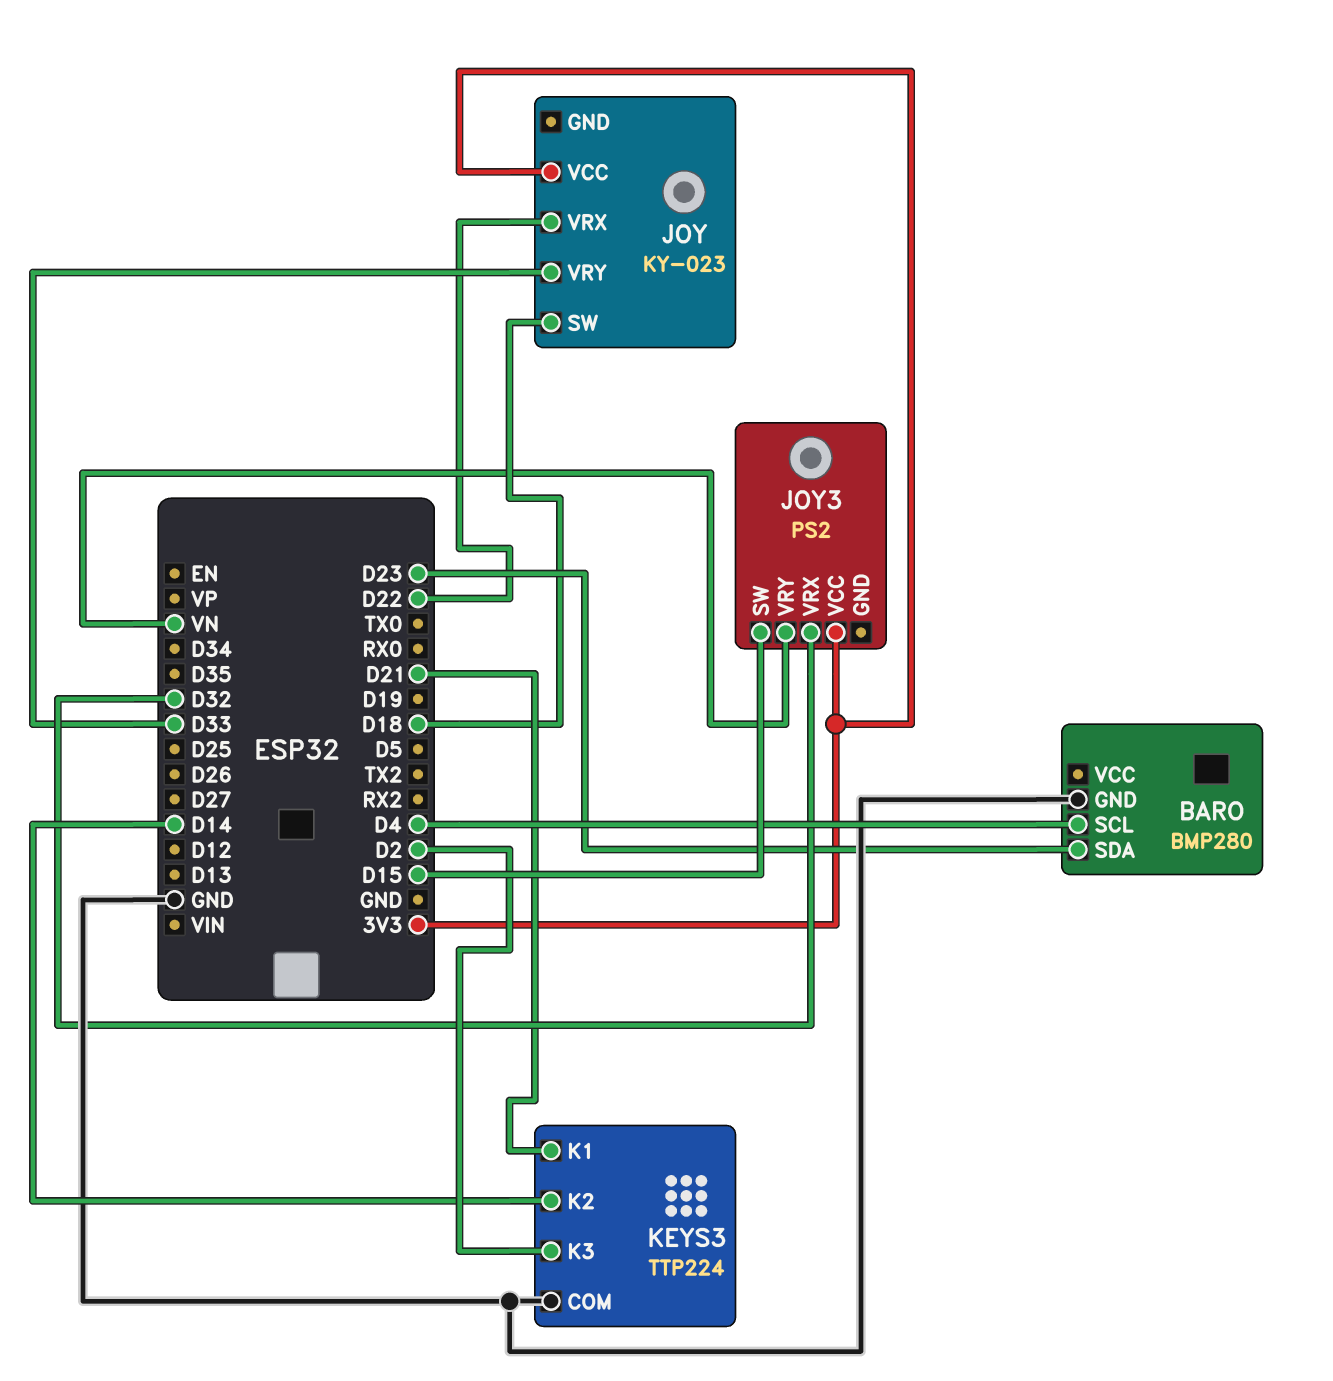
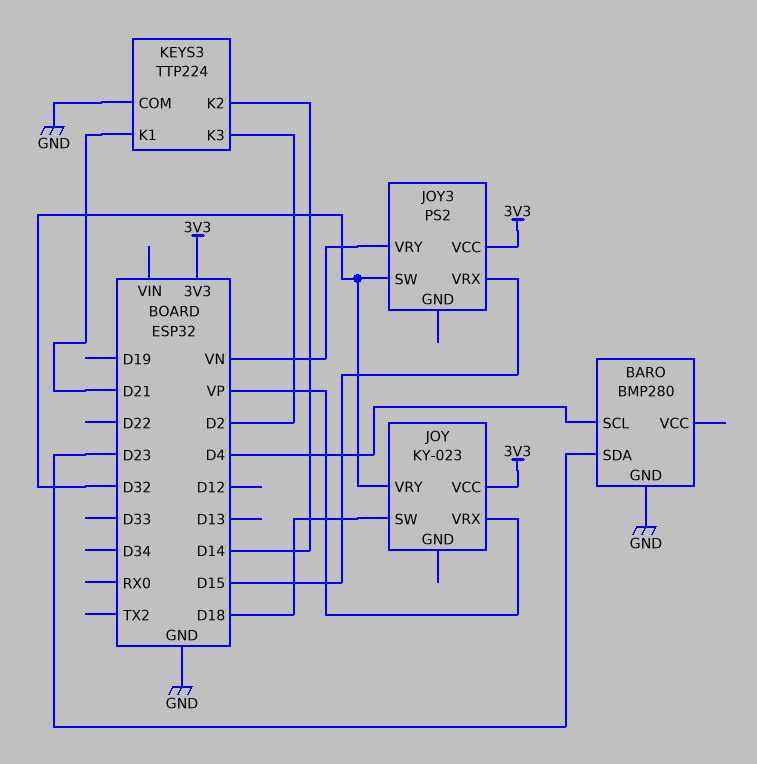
JOY pin VRX: D22 -> VP
JOY pin VRY: D33 -> D32
JOY3 pin SW: D15 -> D32
JOY3 pin VRX: D32 -> D15

